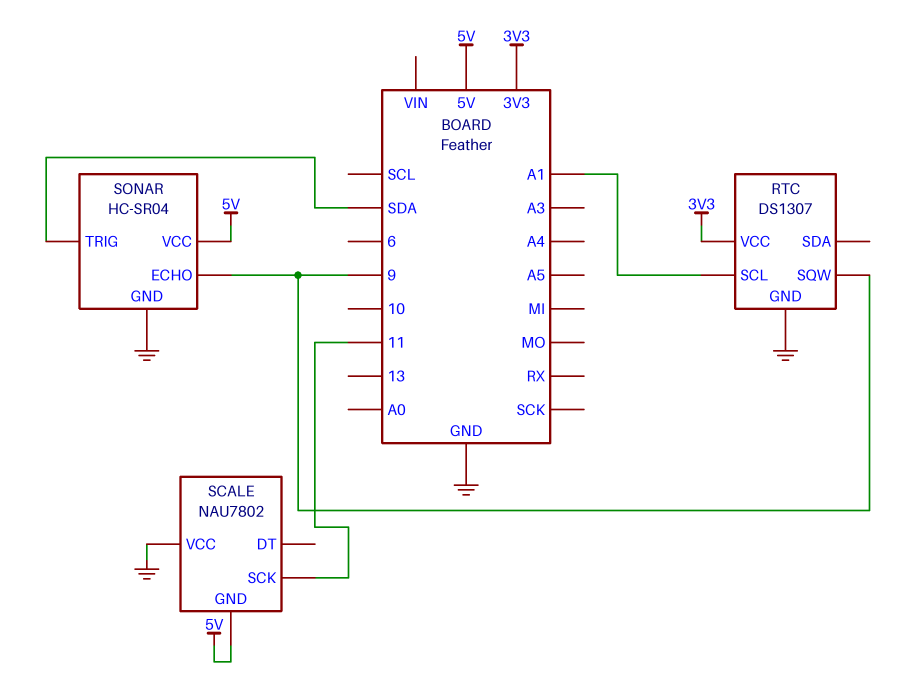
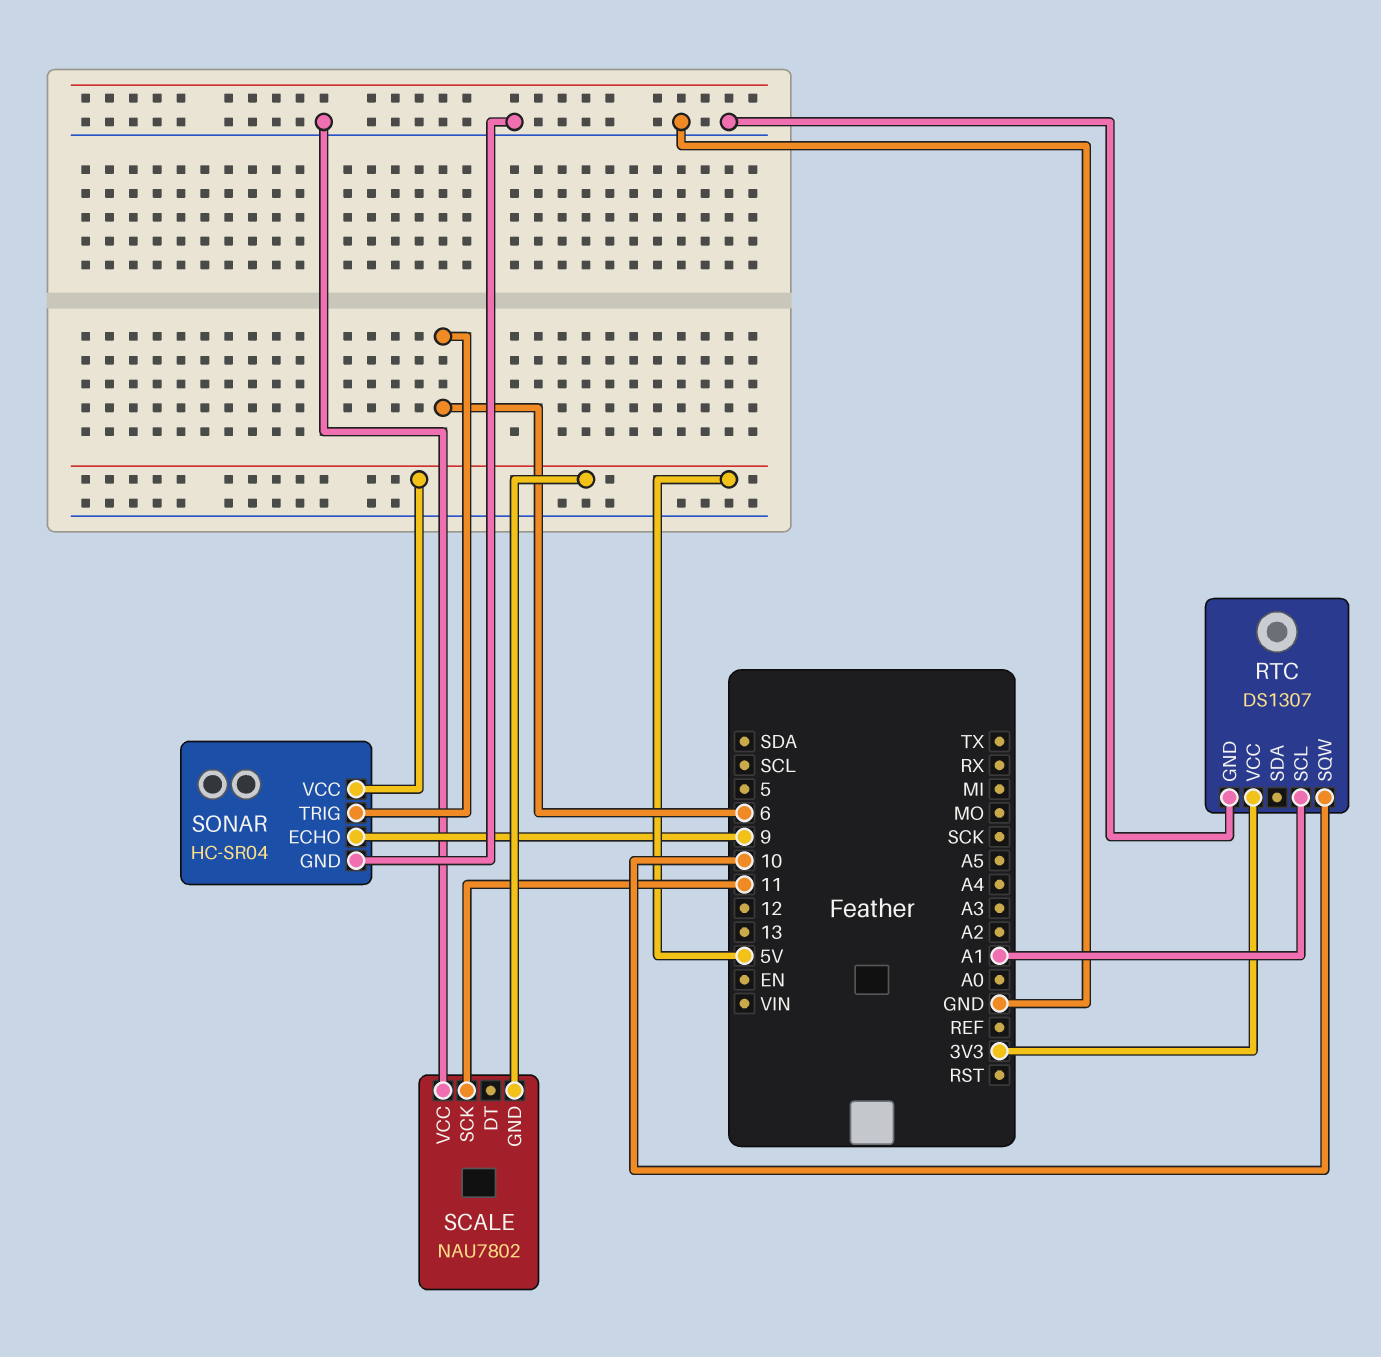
RTC pin SQW: 9 -> 10
SONAR pin TRIG: SDA -> 6

